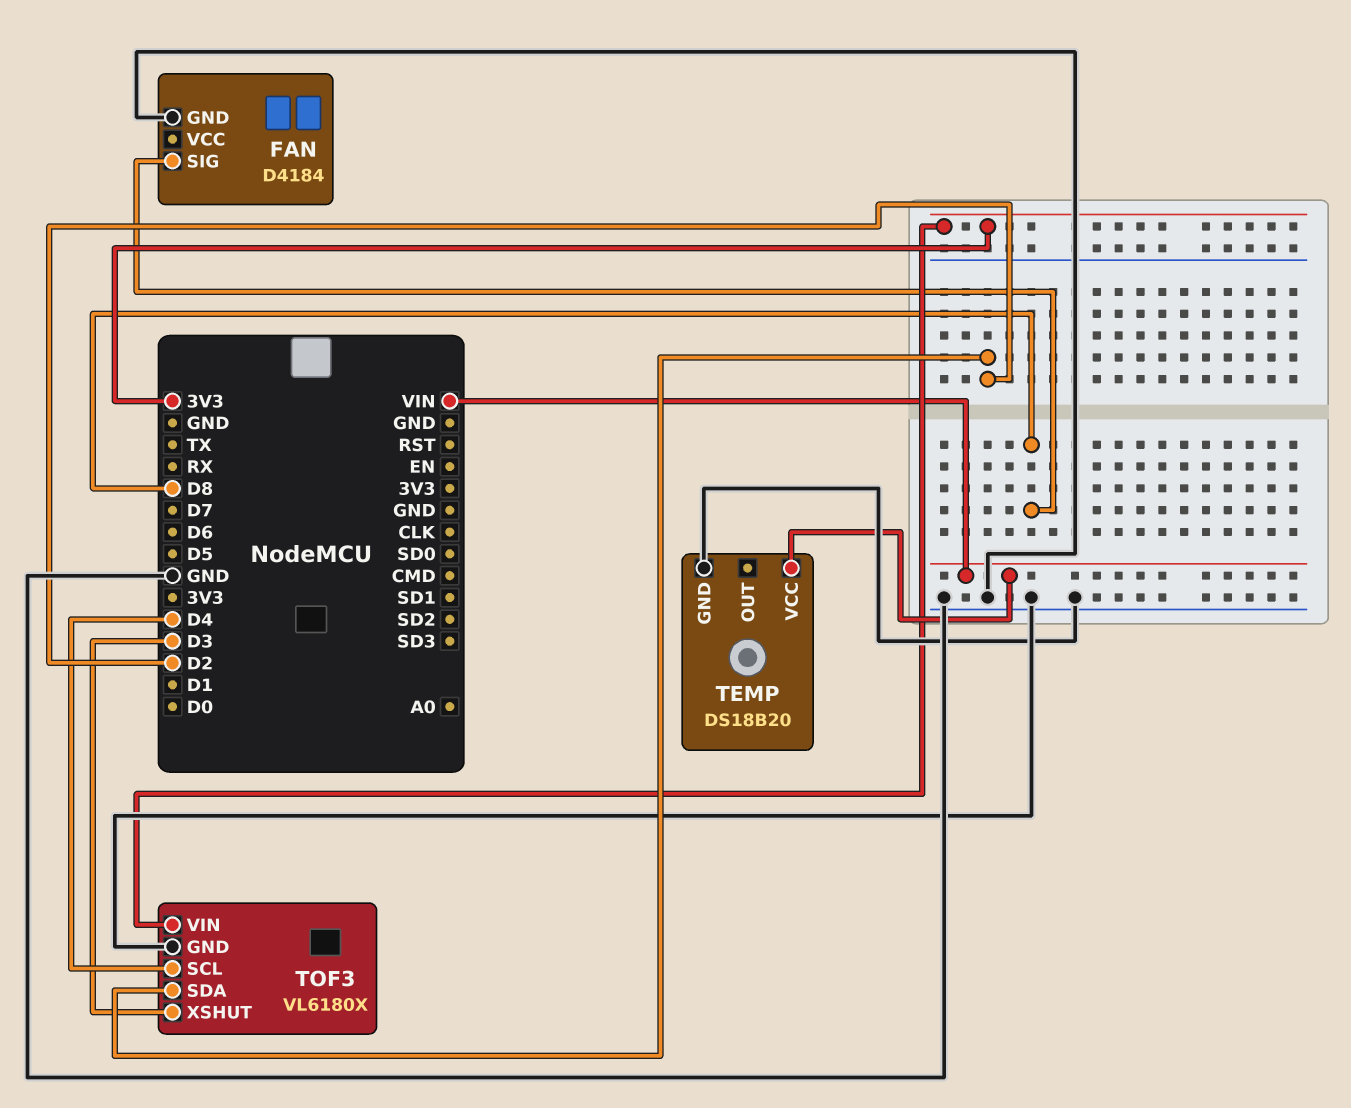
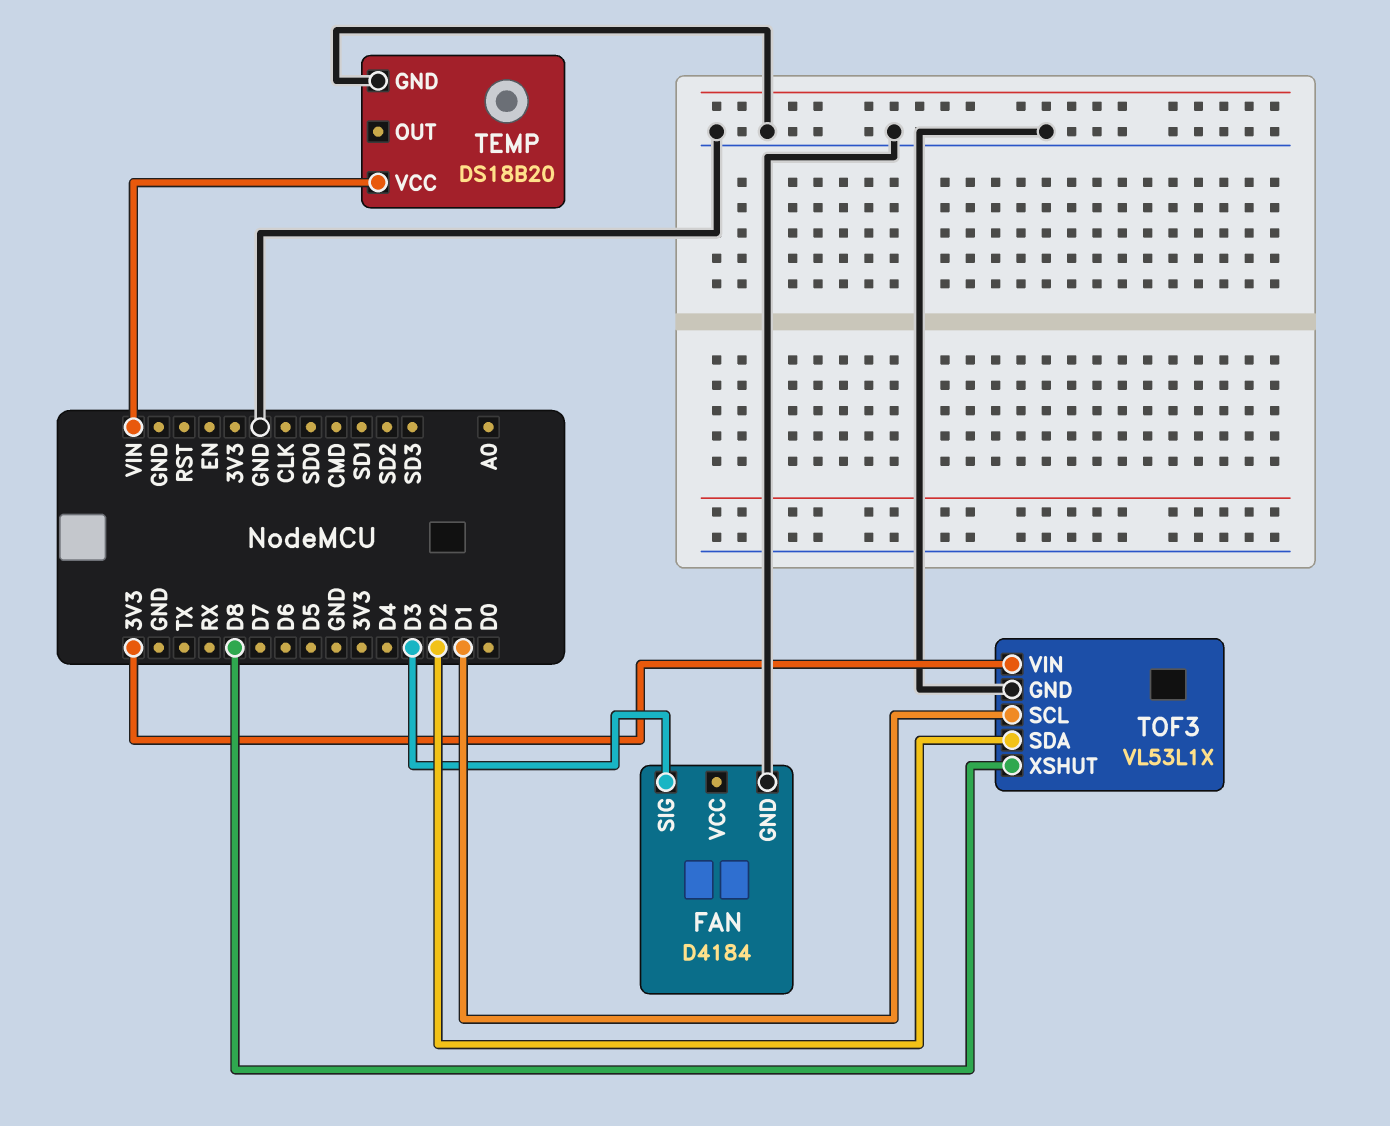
FAN pin SIG: D8 -> D3
TOF3: VL6180X -> VL53L1X
TOF3 pin SCL: D4 -> D1
TOF3 pin XSHUT: D3 -> D8

